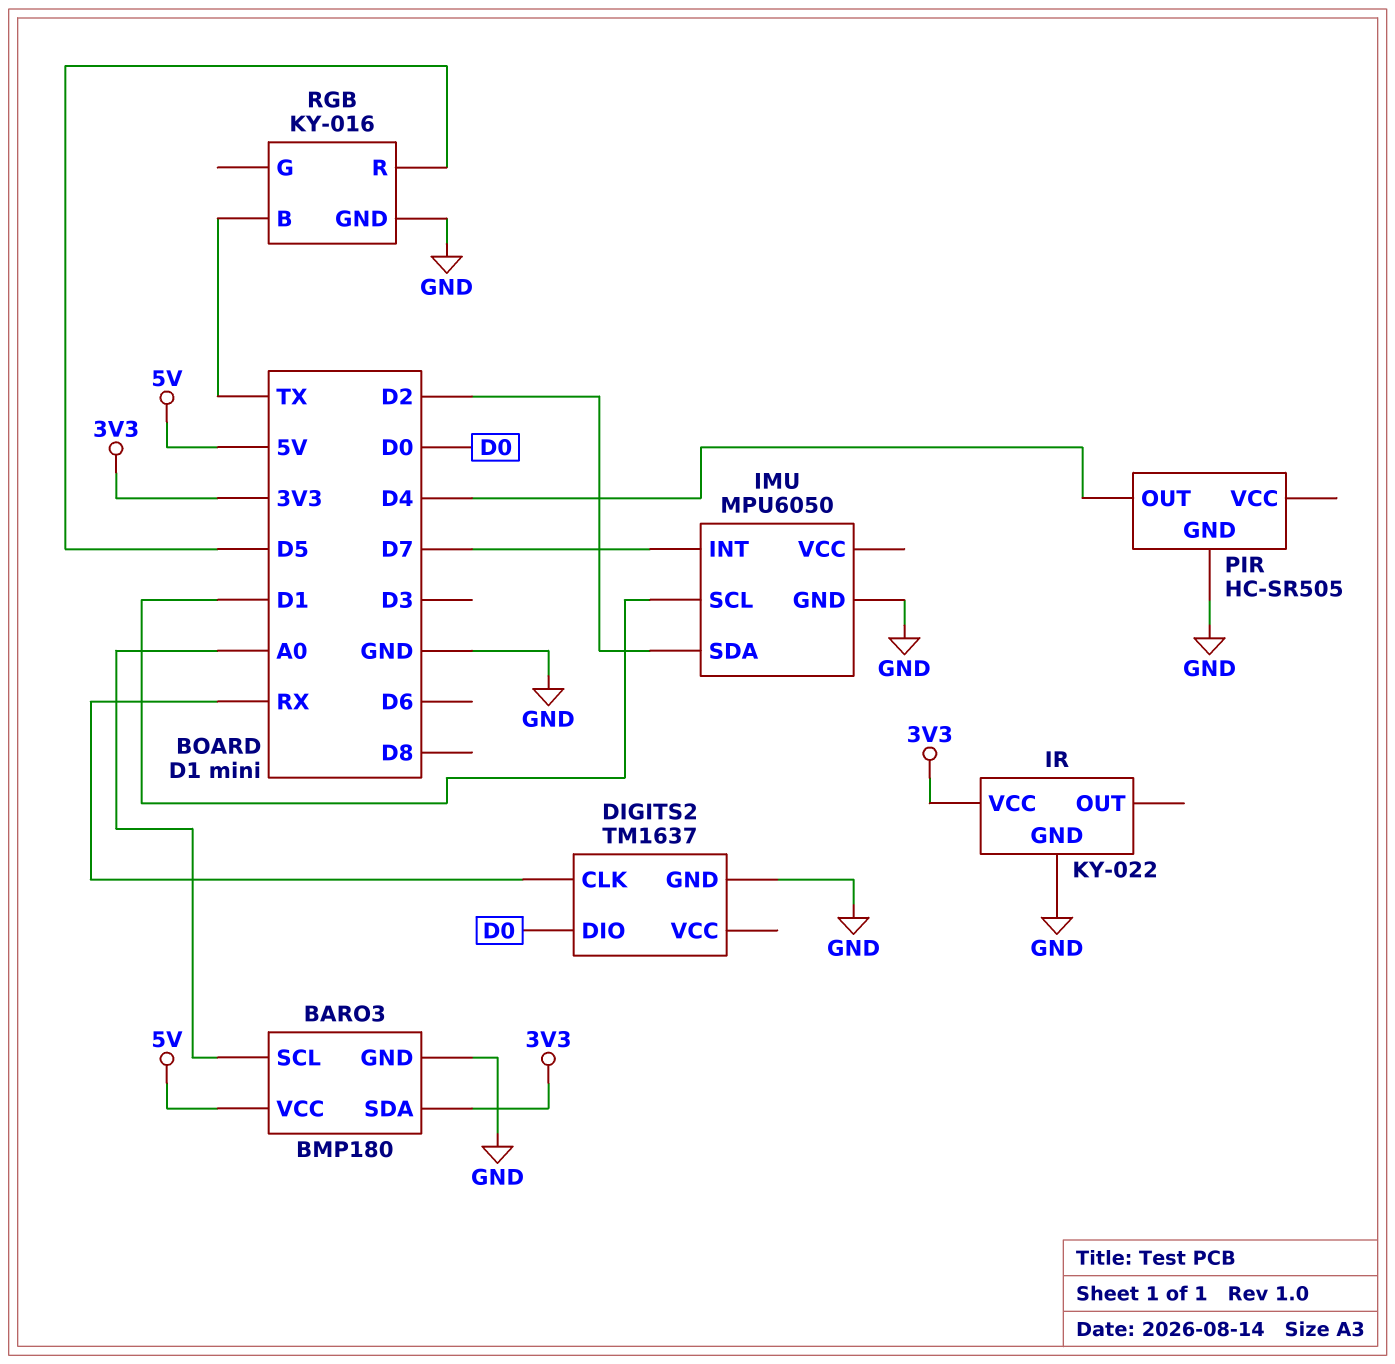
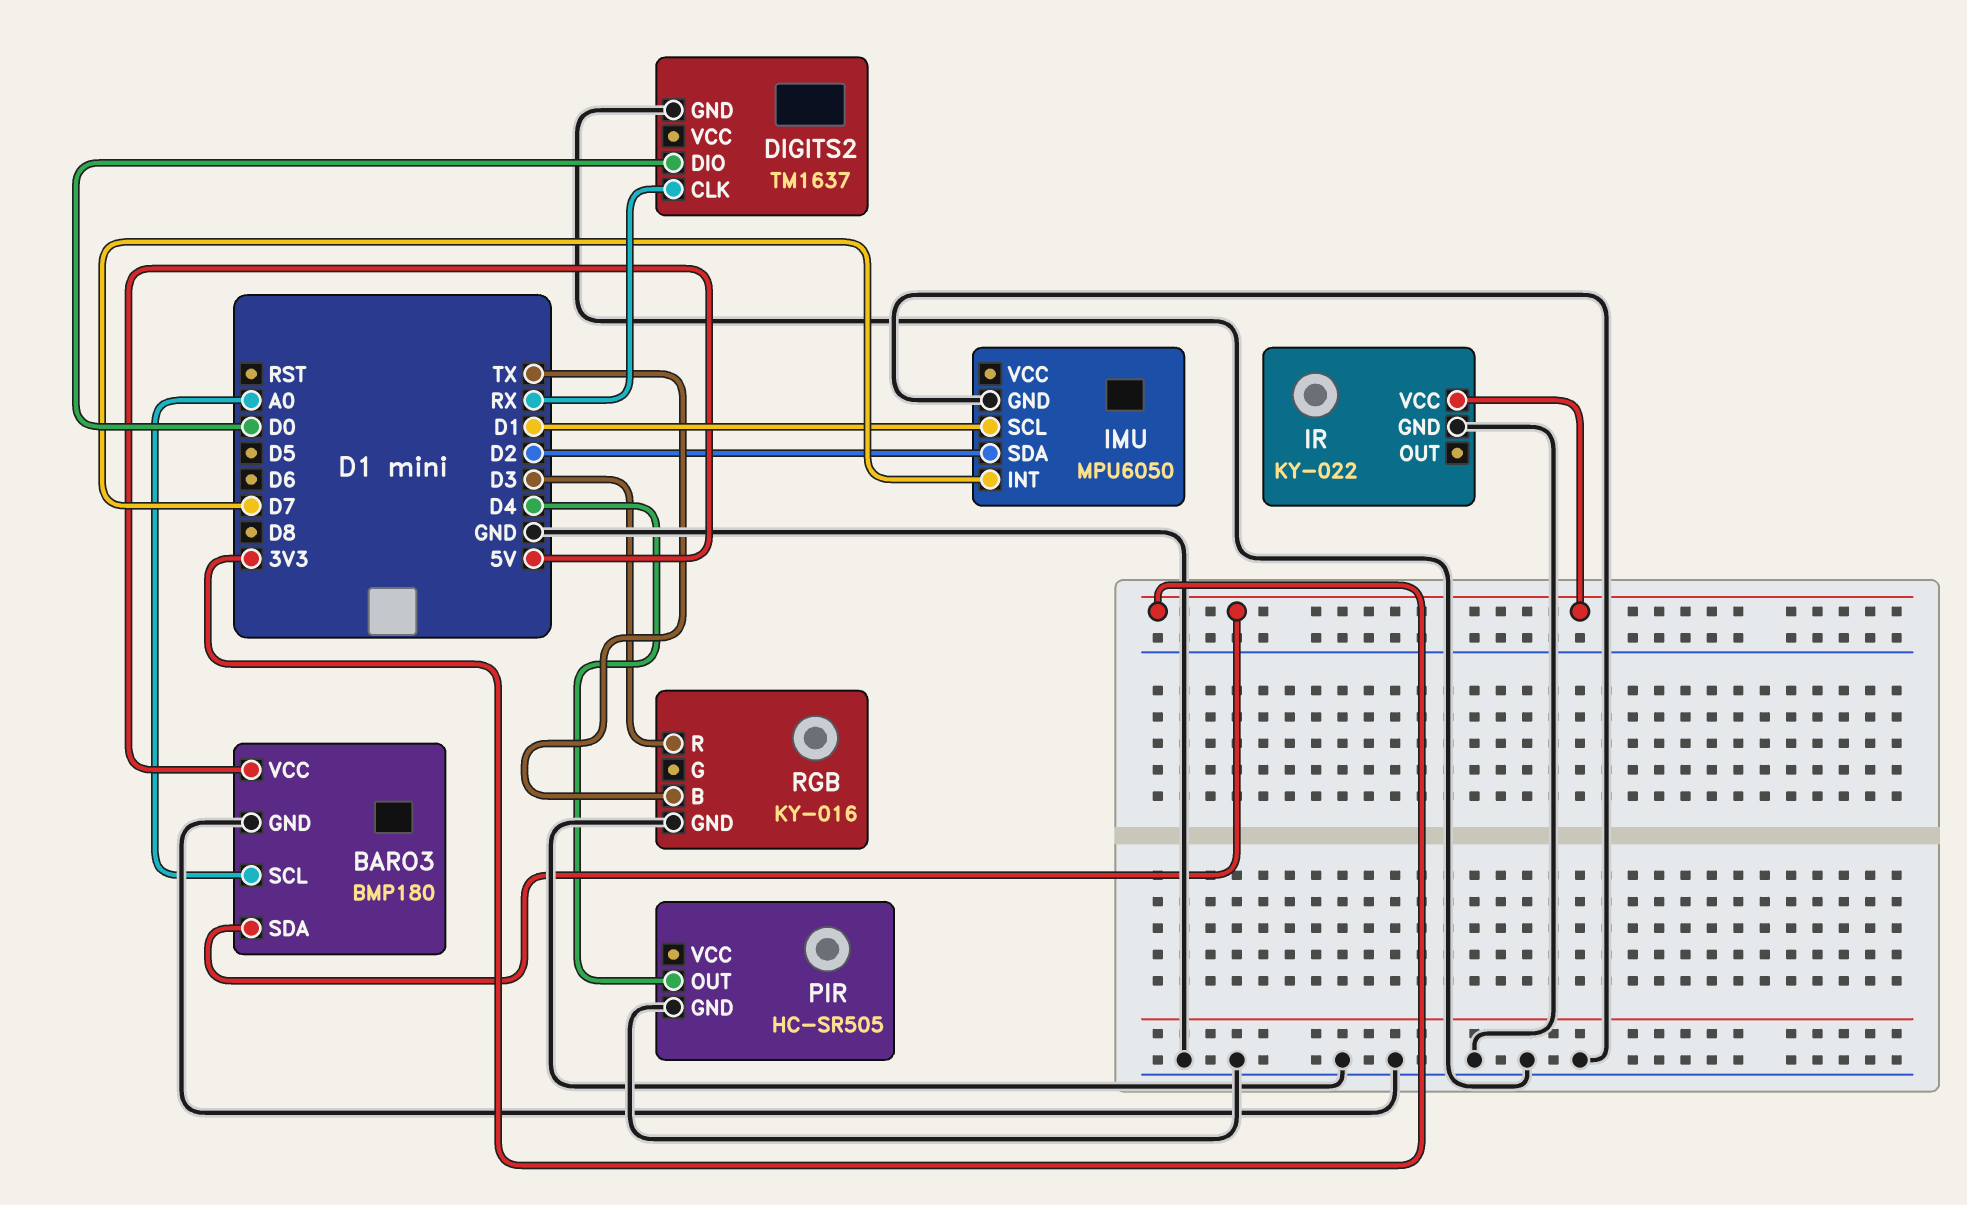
RGB pin R: D5 -> D3

